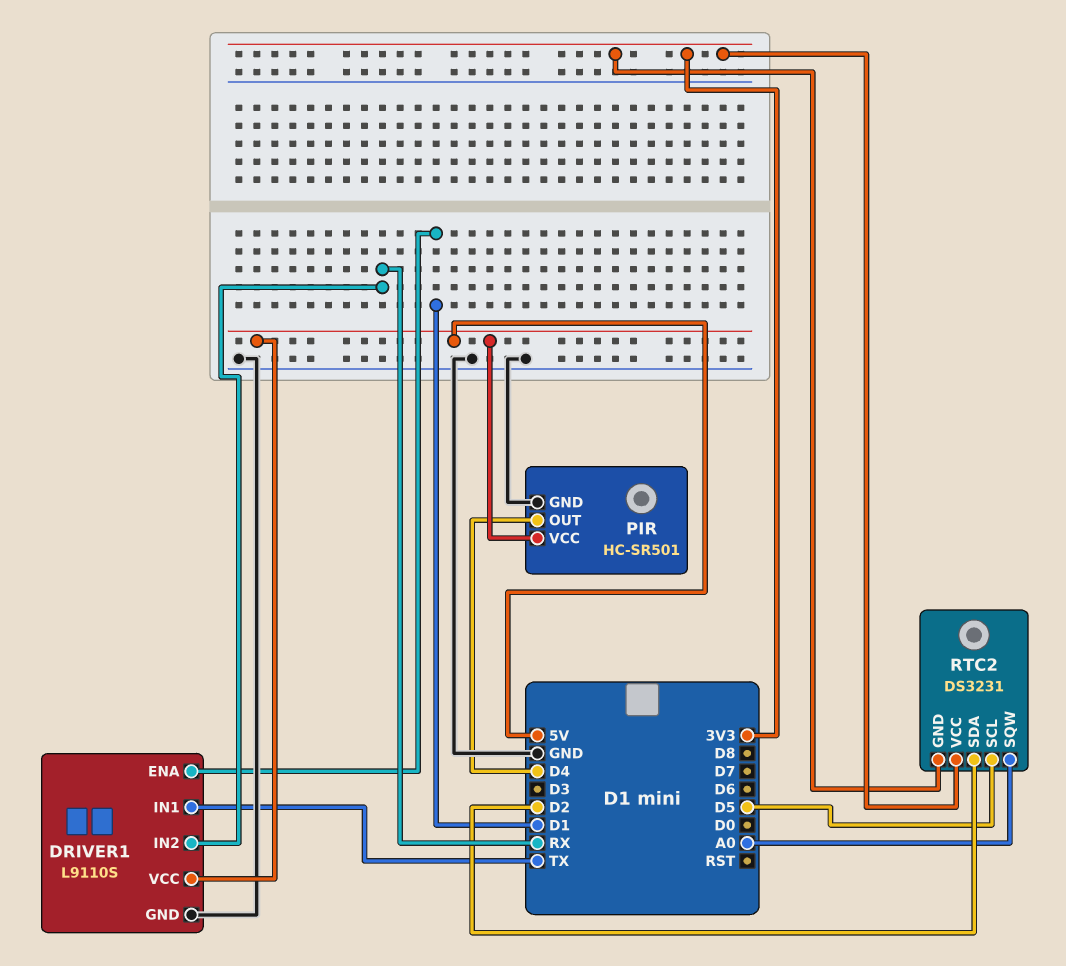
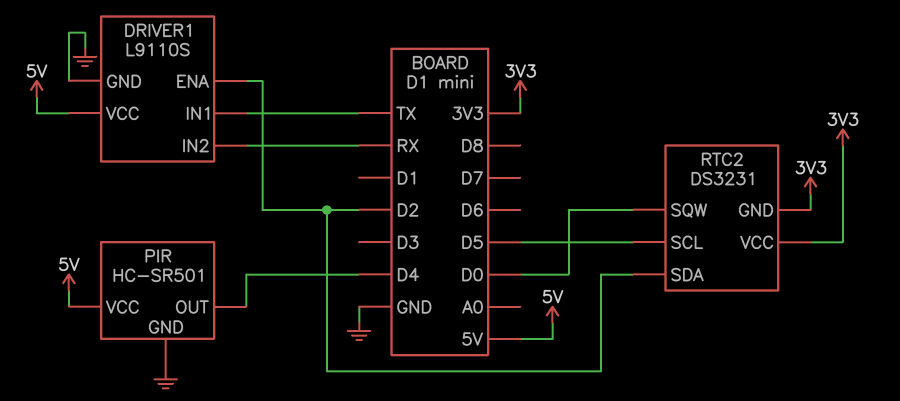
DRIVER1 pin ENA: D1 -> D2
RTC2 pin SQW: A0 -> D0

